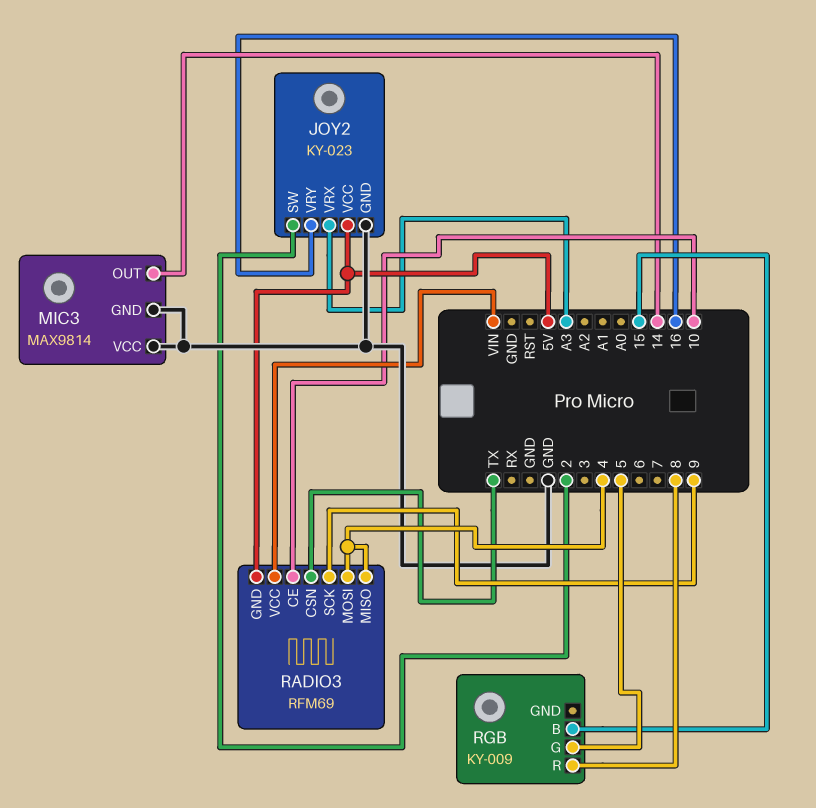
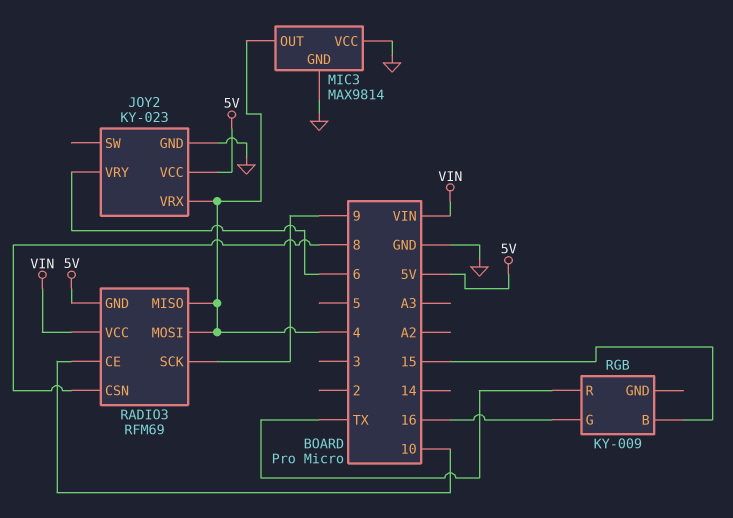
JOY2 pin SW: 2 -> none
JOY2 pin VRX: A3 -> 4
JOY2 pin VRY: 16 -> 6
MIC3 pin OUT: 14 -> 4
RADIO3 pin CSN: TX -> 8
RGB pin G: 5 -> 16
RGB pin R: 8 -> TX

